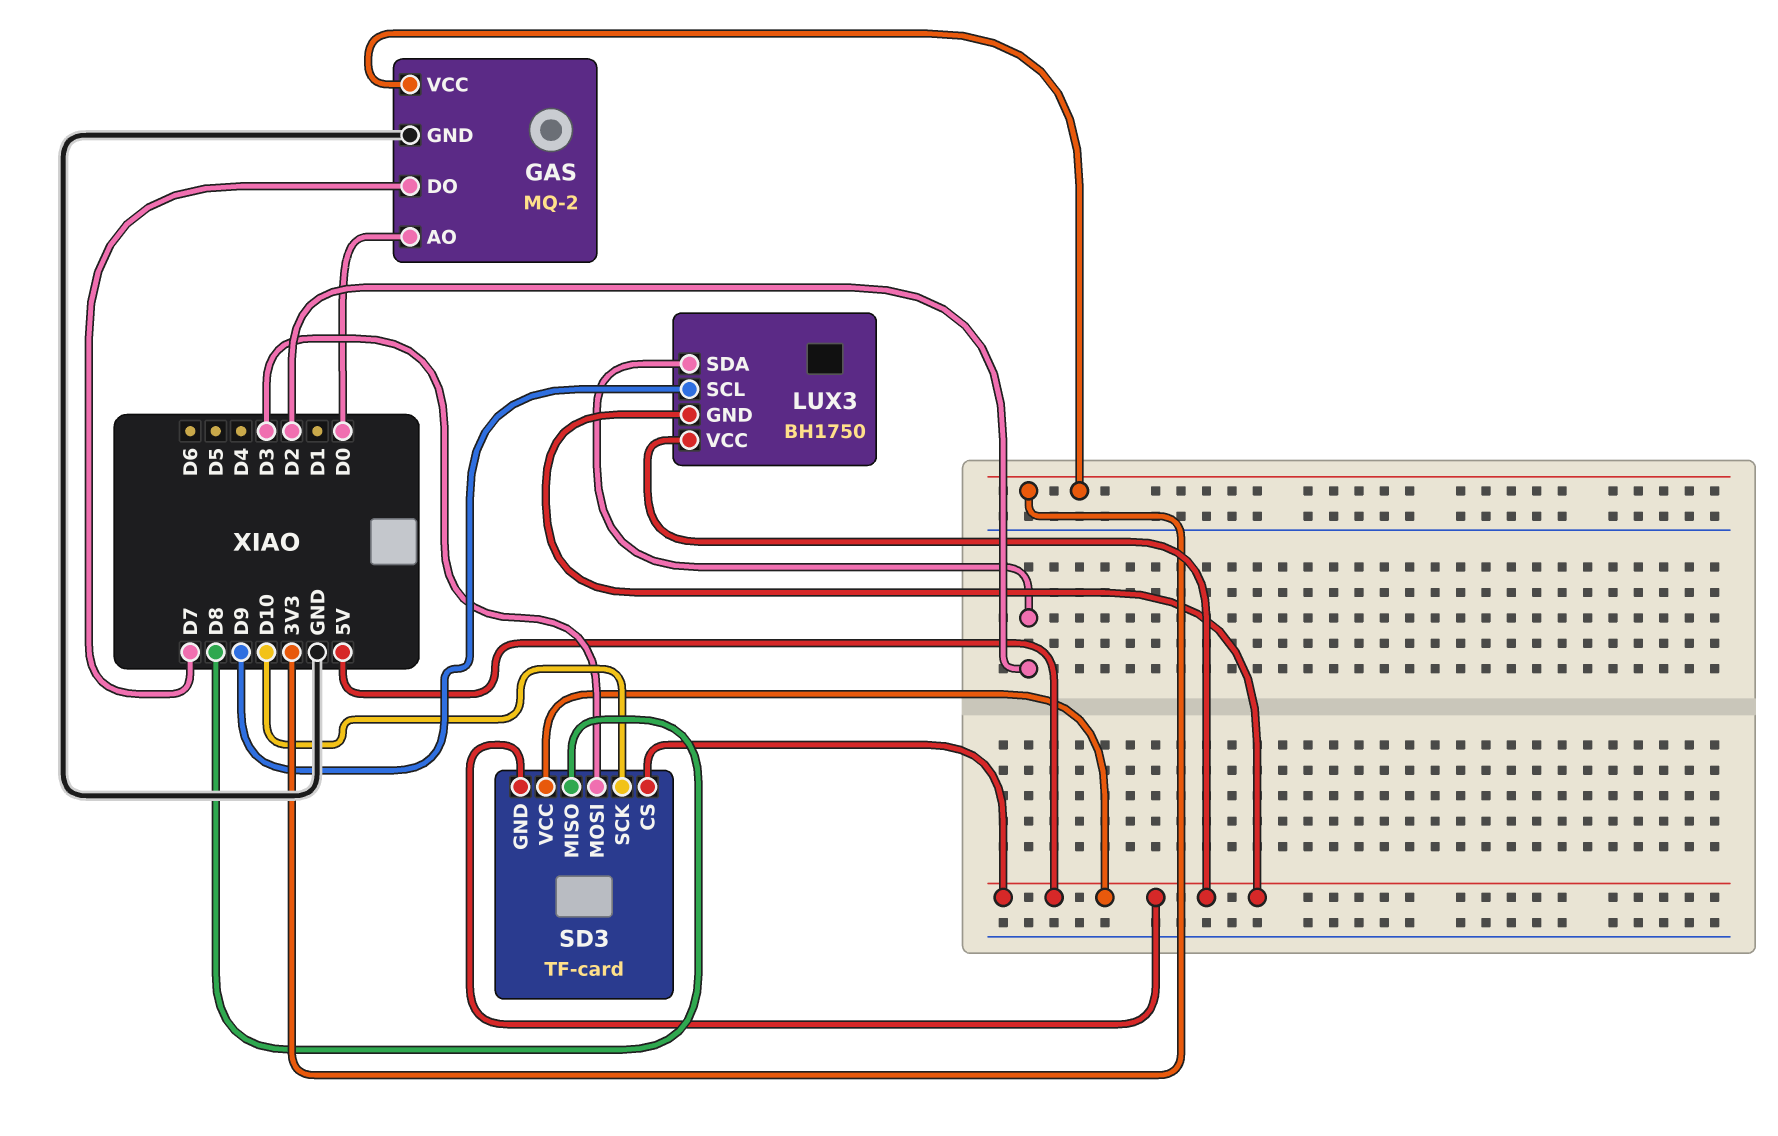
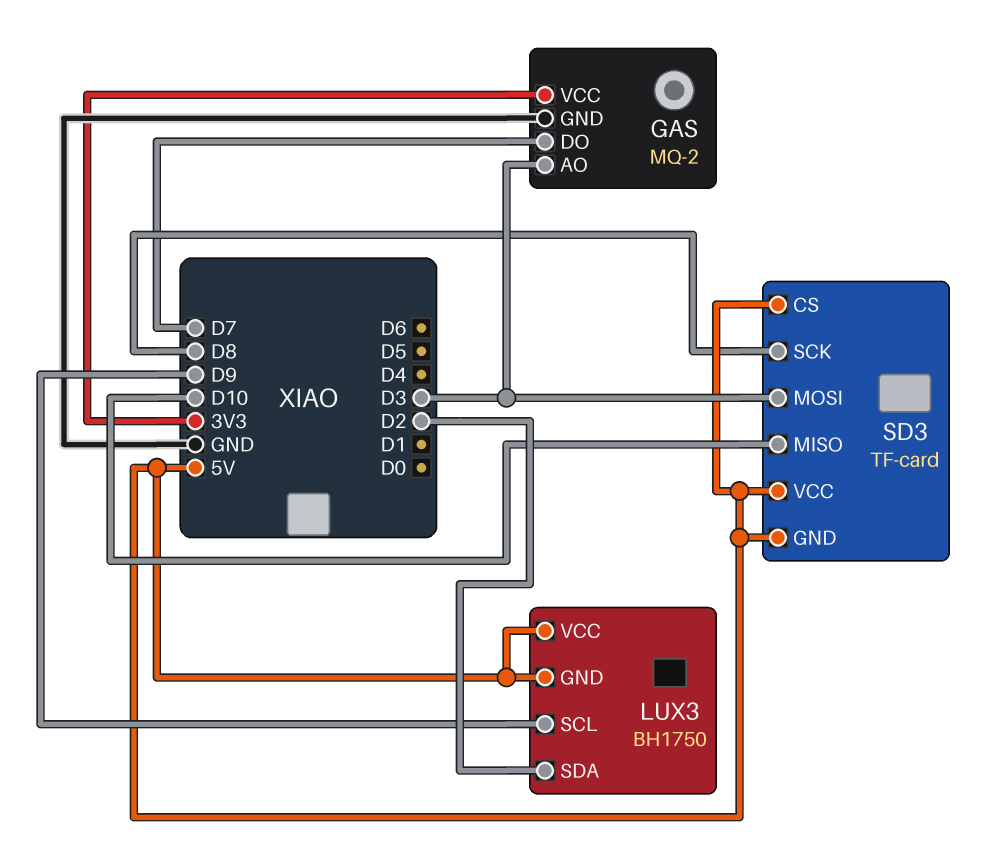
GAS pin AO: D0 -> D3
SD3 pin MISO: D8 -> D10
SD3 pin SCK: D10 -> D8

